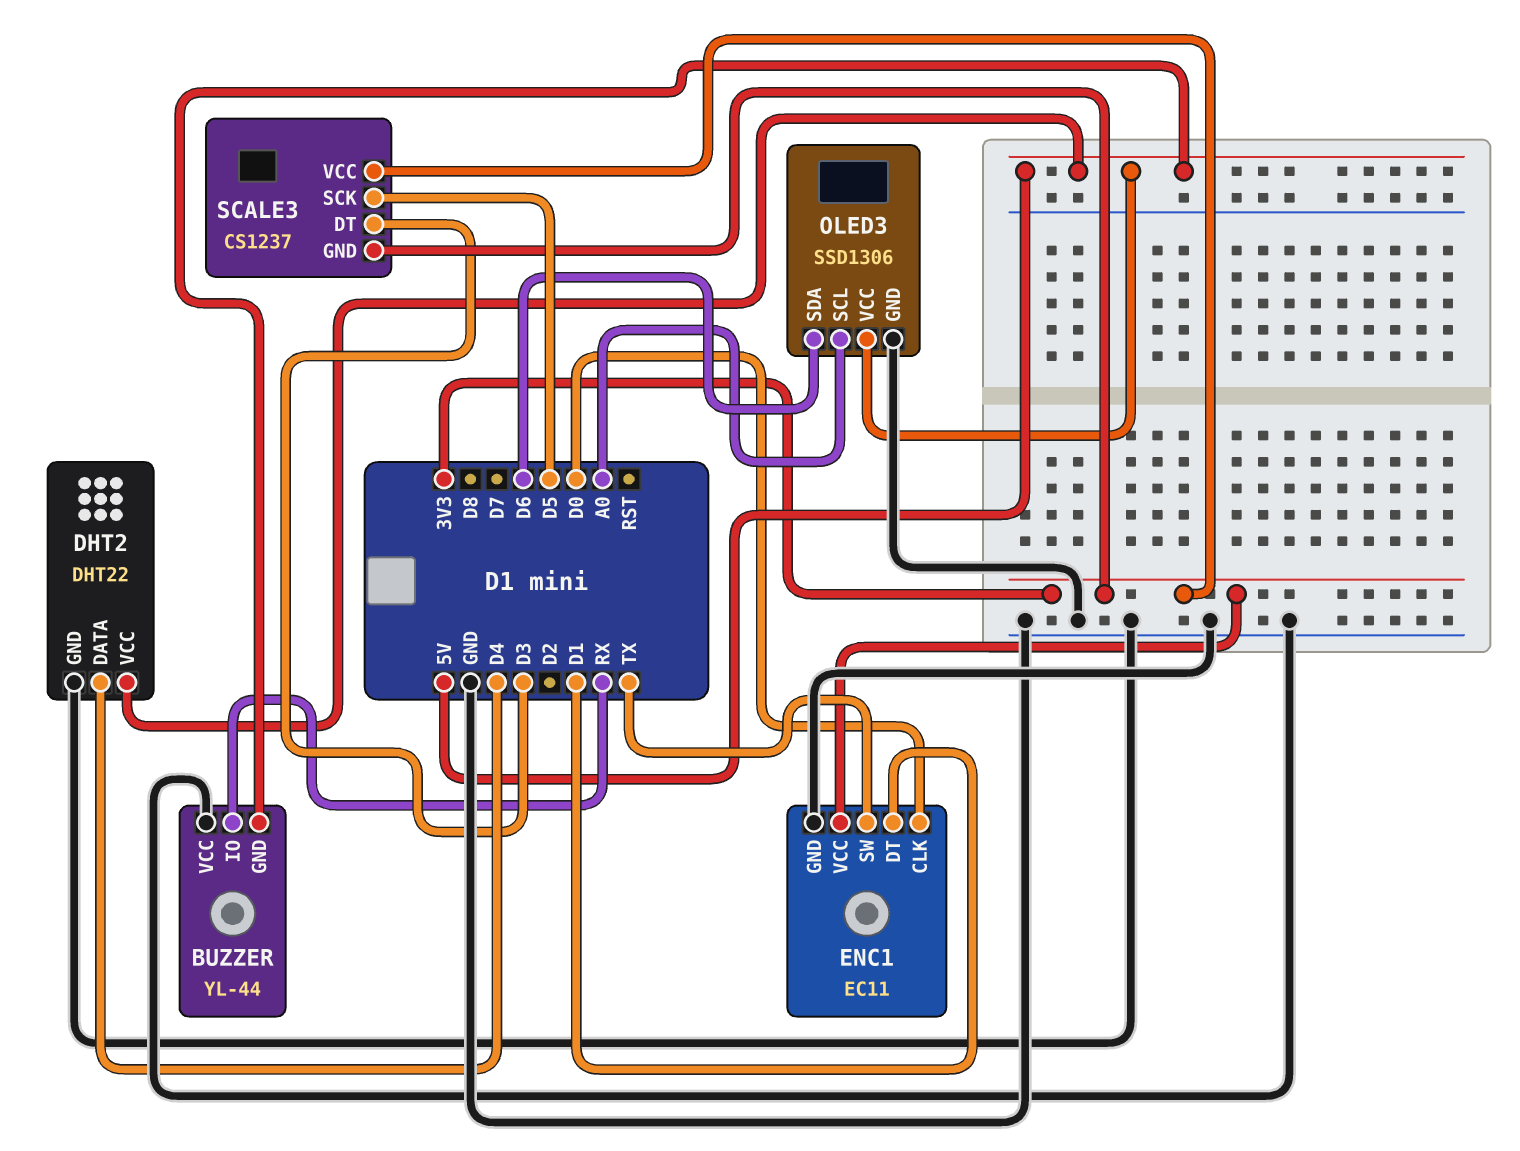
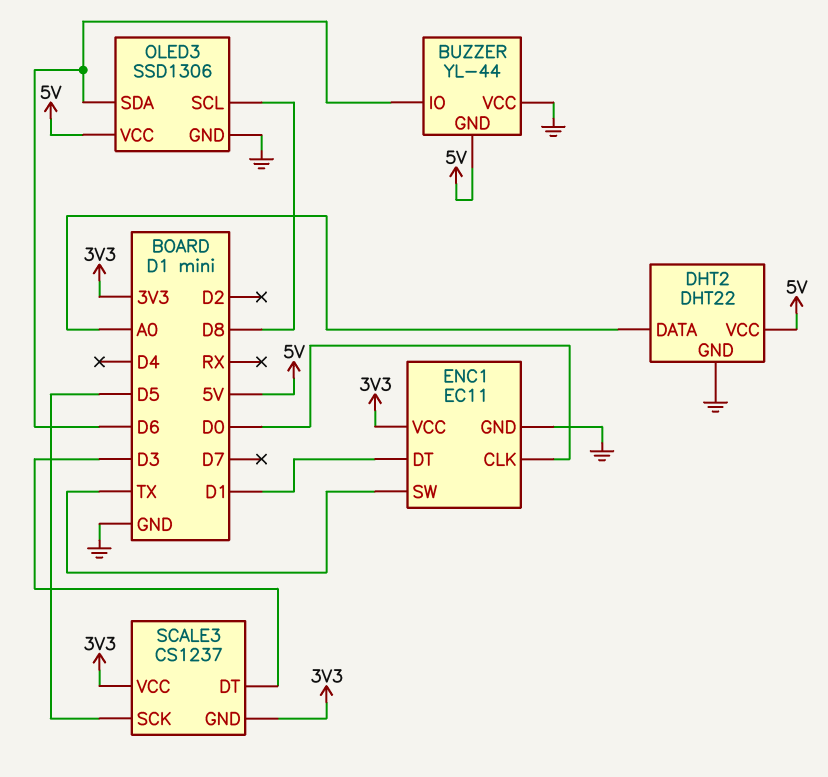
BUZZER pin IO: RX -> D6
DHT2 pin DATA: D4 -> A0
OLED3 pin SCL: A0 -> D8

